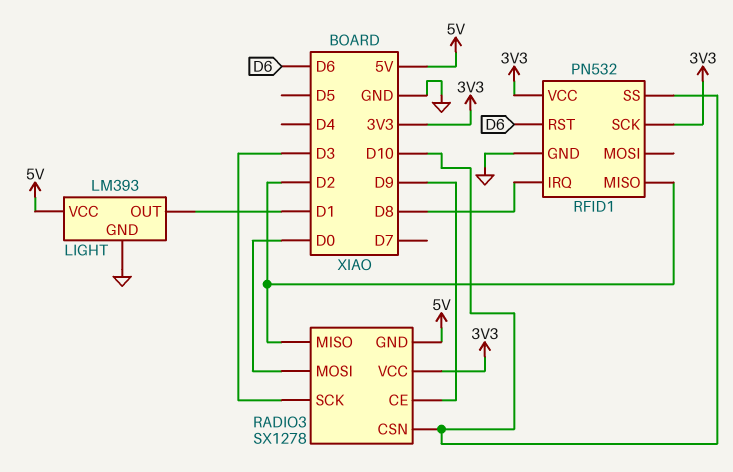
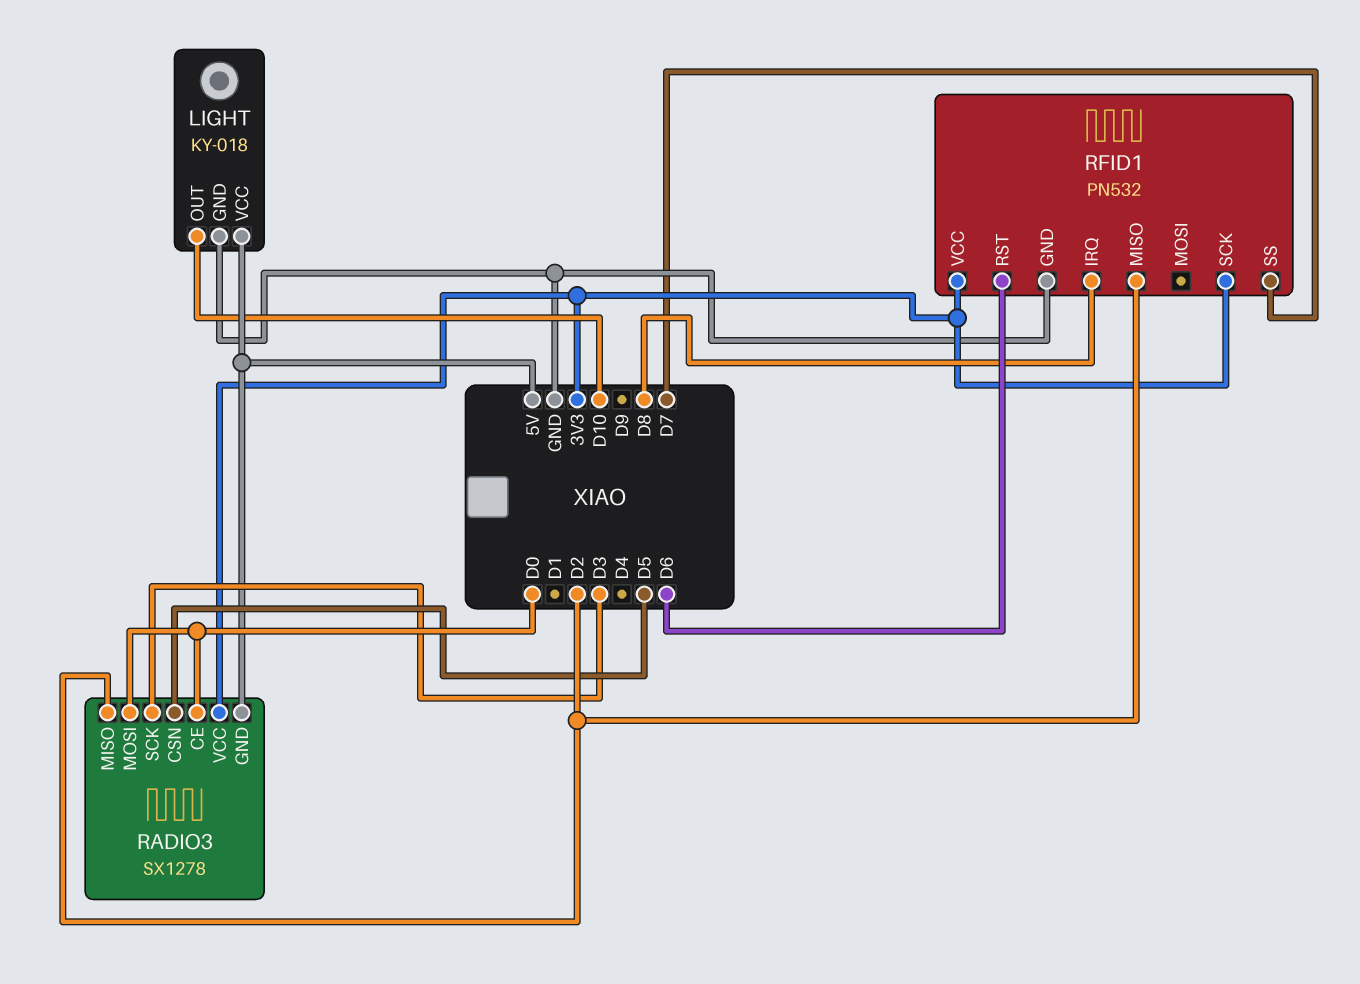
LIGHT: LM393 -> KY-018
LIGHT pin OUT: D1 -> D10
RADIO3 pin CE: D9 -> D0
RADIO3 pin CSN: D10 -> D5
RFID1 pin SS: D10 -> D7

